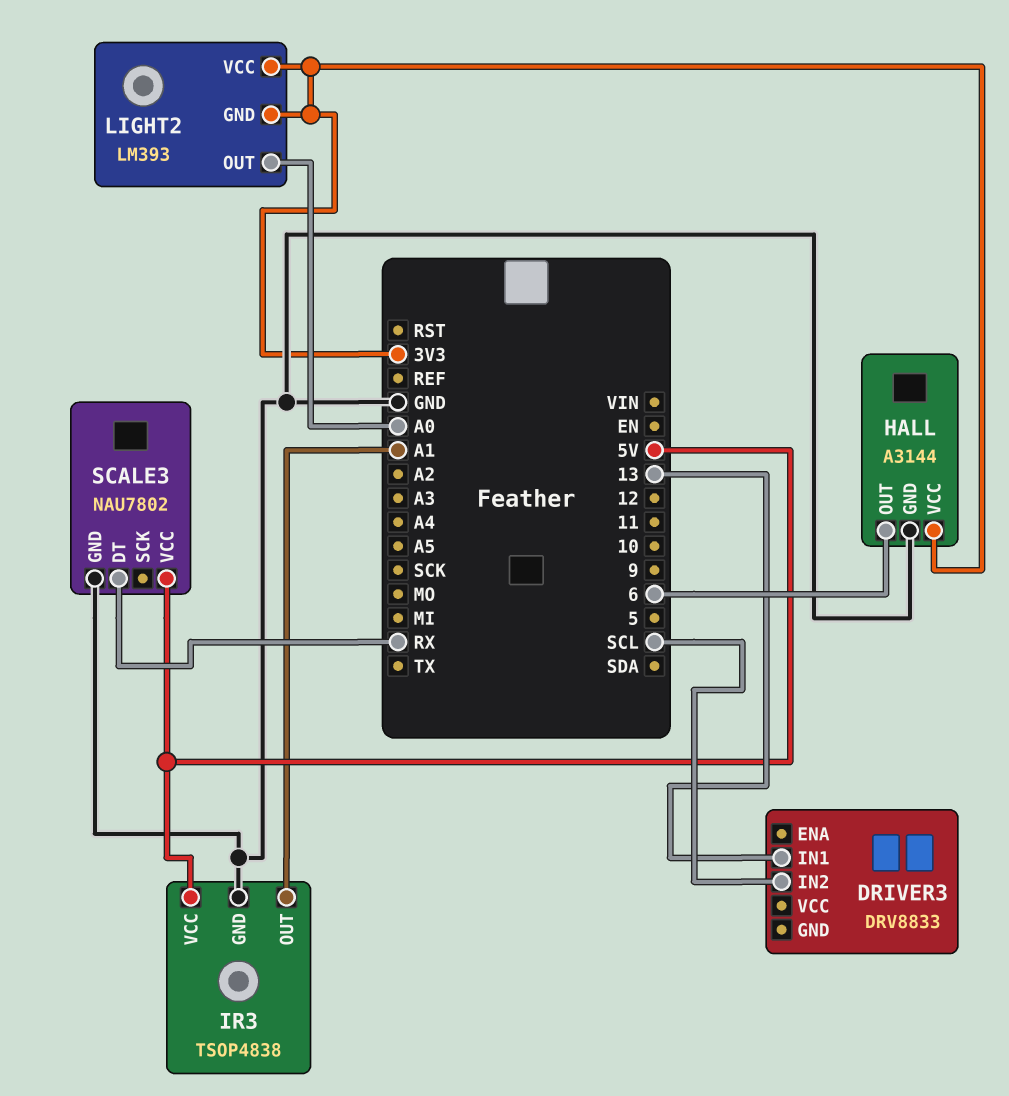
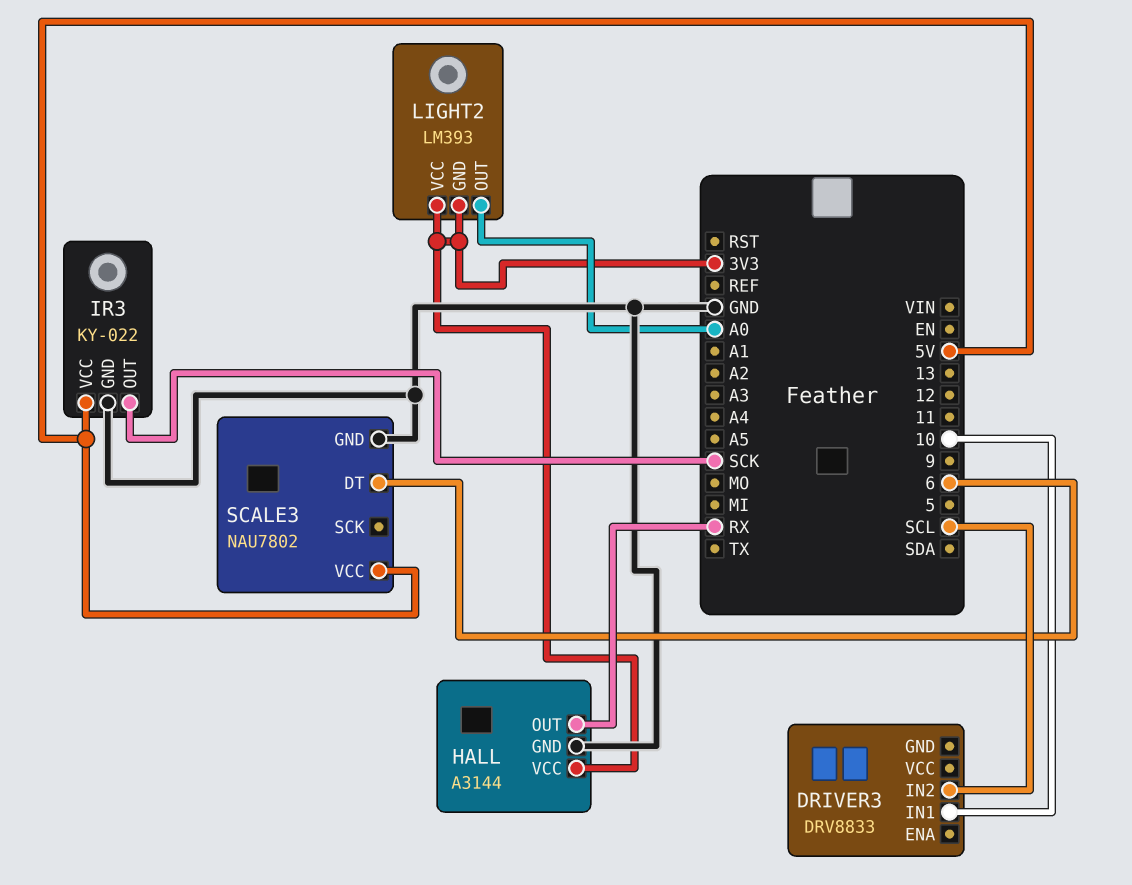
DRIVER3 pin IN1: 13 -> 10
HALL pin OUT: 6 -> RX
IR3: TSOP4838 -> KY-022
IR3 pin OUT: A1 -> SCK
SCALE3 pin DT: RX -> 6

